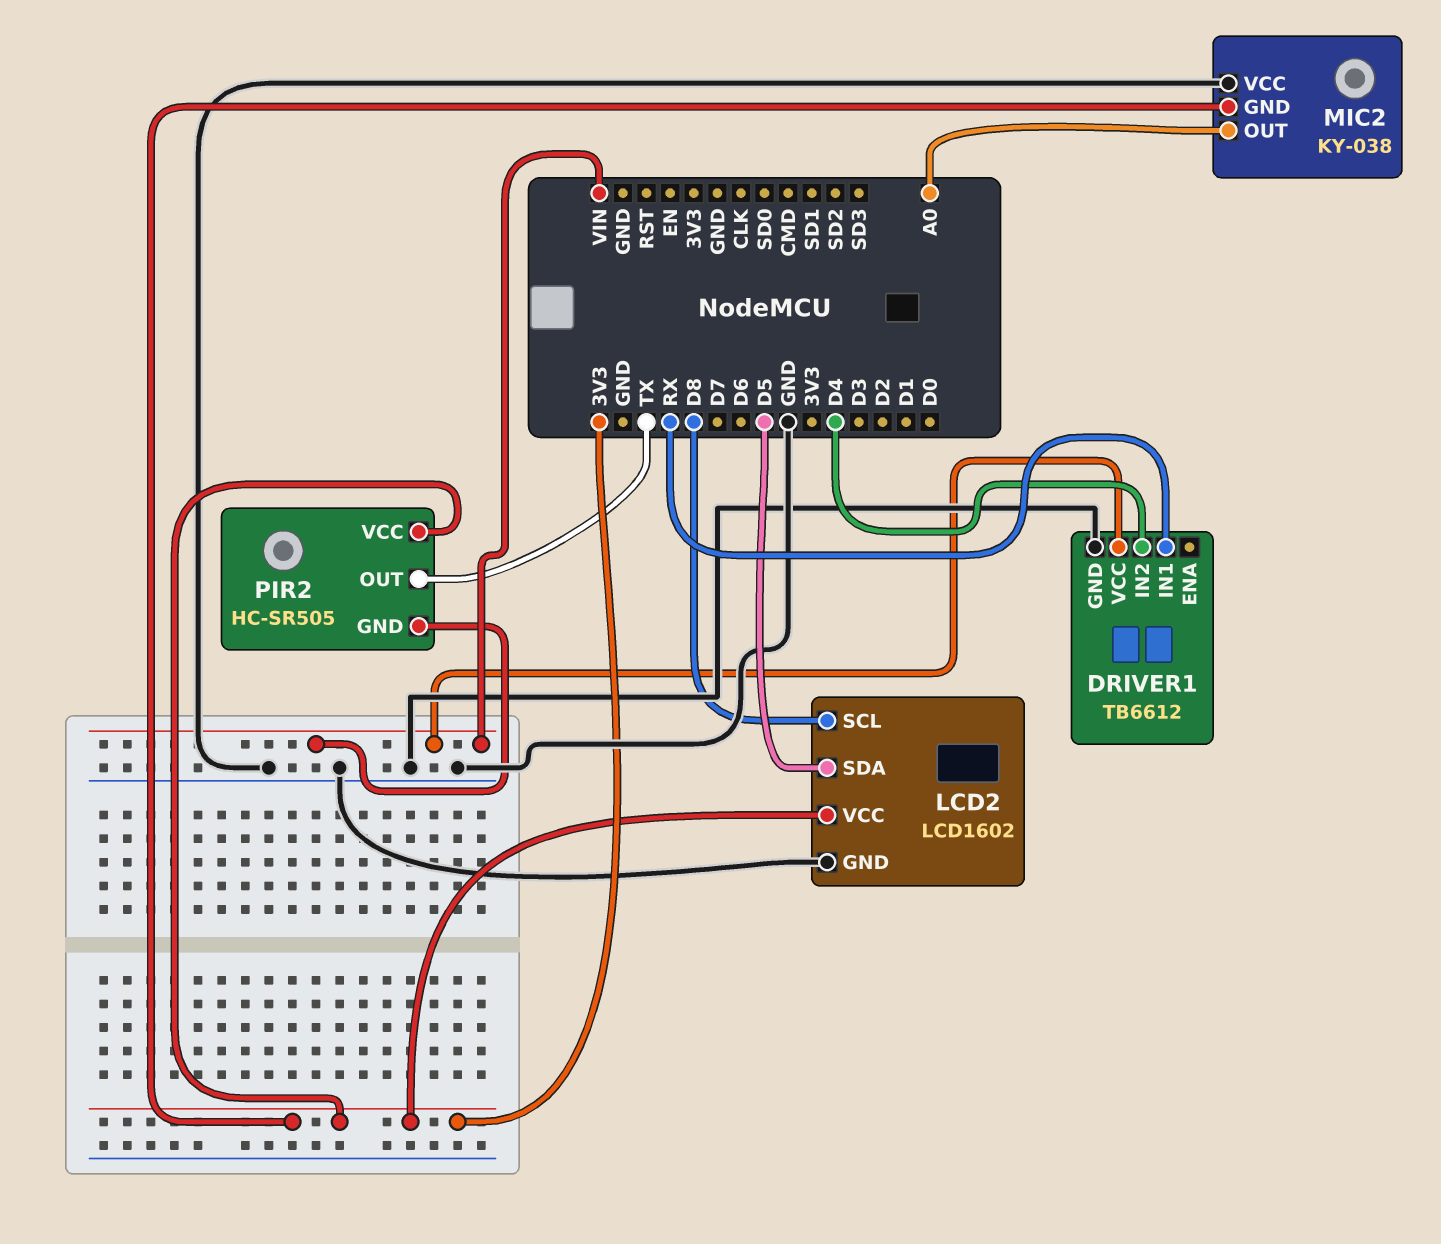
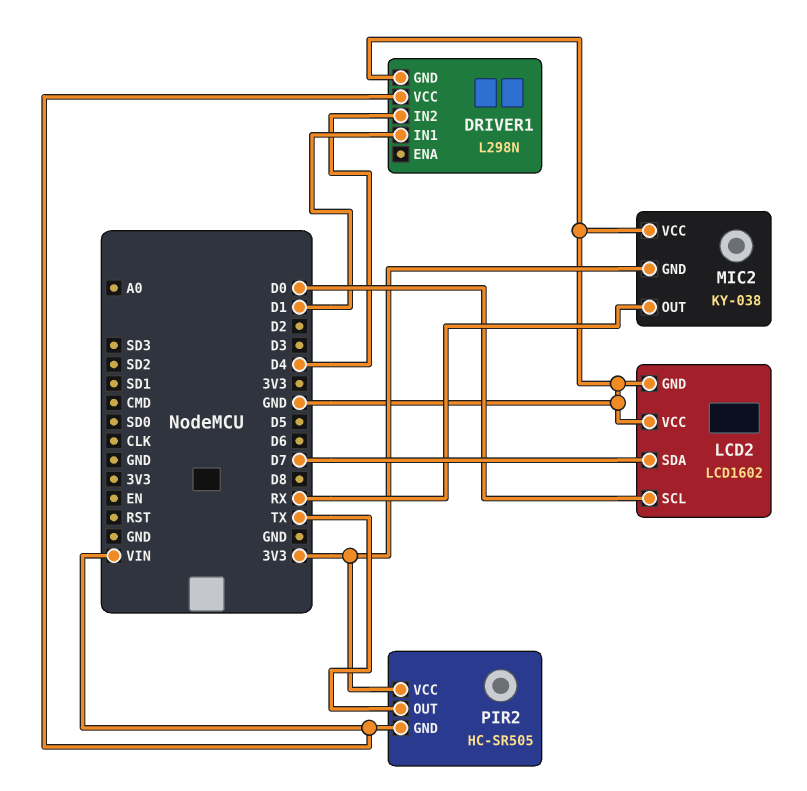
DRIVER1: TB6612 -> L298N
DRIVER1 pin IN1: RX -> D1
LCD2 pin SCL: D8 -> D0
LCD2 pin SDA: D5 -> D7
LCD2 pin VCC: 3V3 -> GND
MIC2 pin OUT: A0 -> RX

